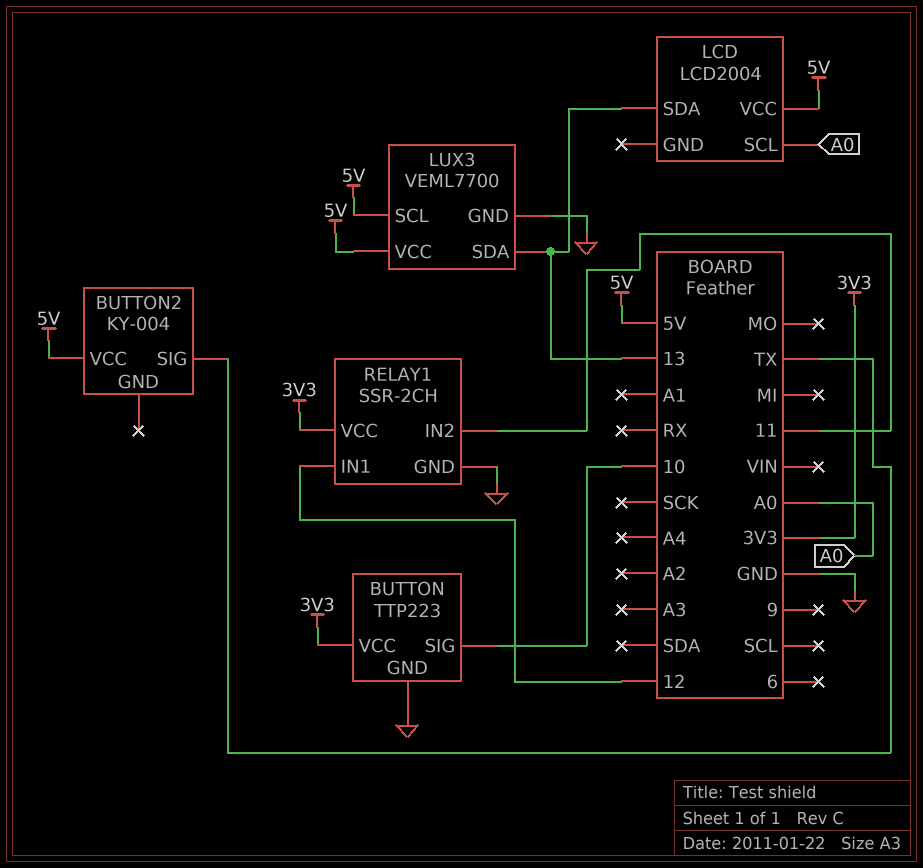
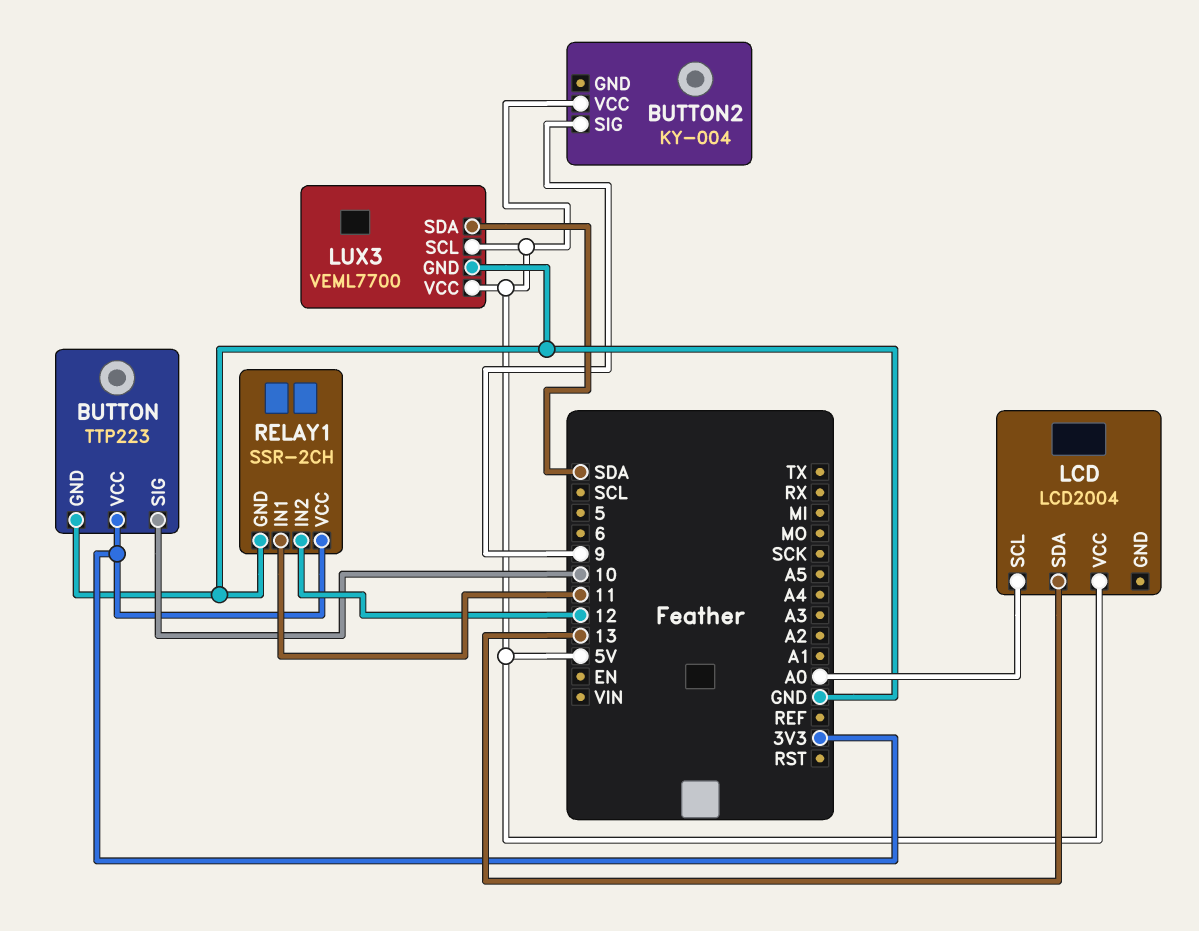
BUTTON2 pin SIG: TX -> 9
LUX3 pin SDA: 13 -> SDA
RELAY1 pin IN1: 12 -> 11
RELAY1 pin IN2: 11 -> 12

